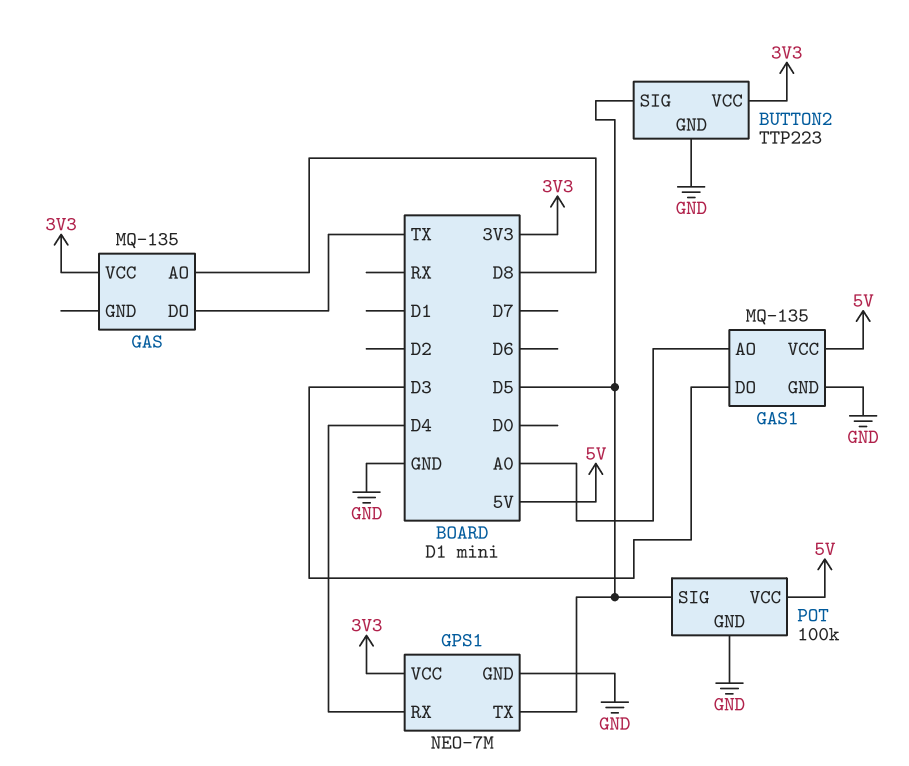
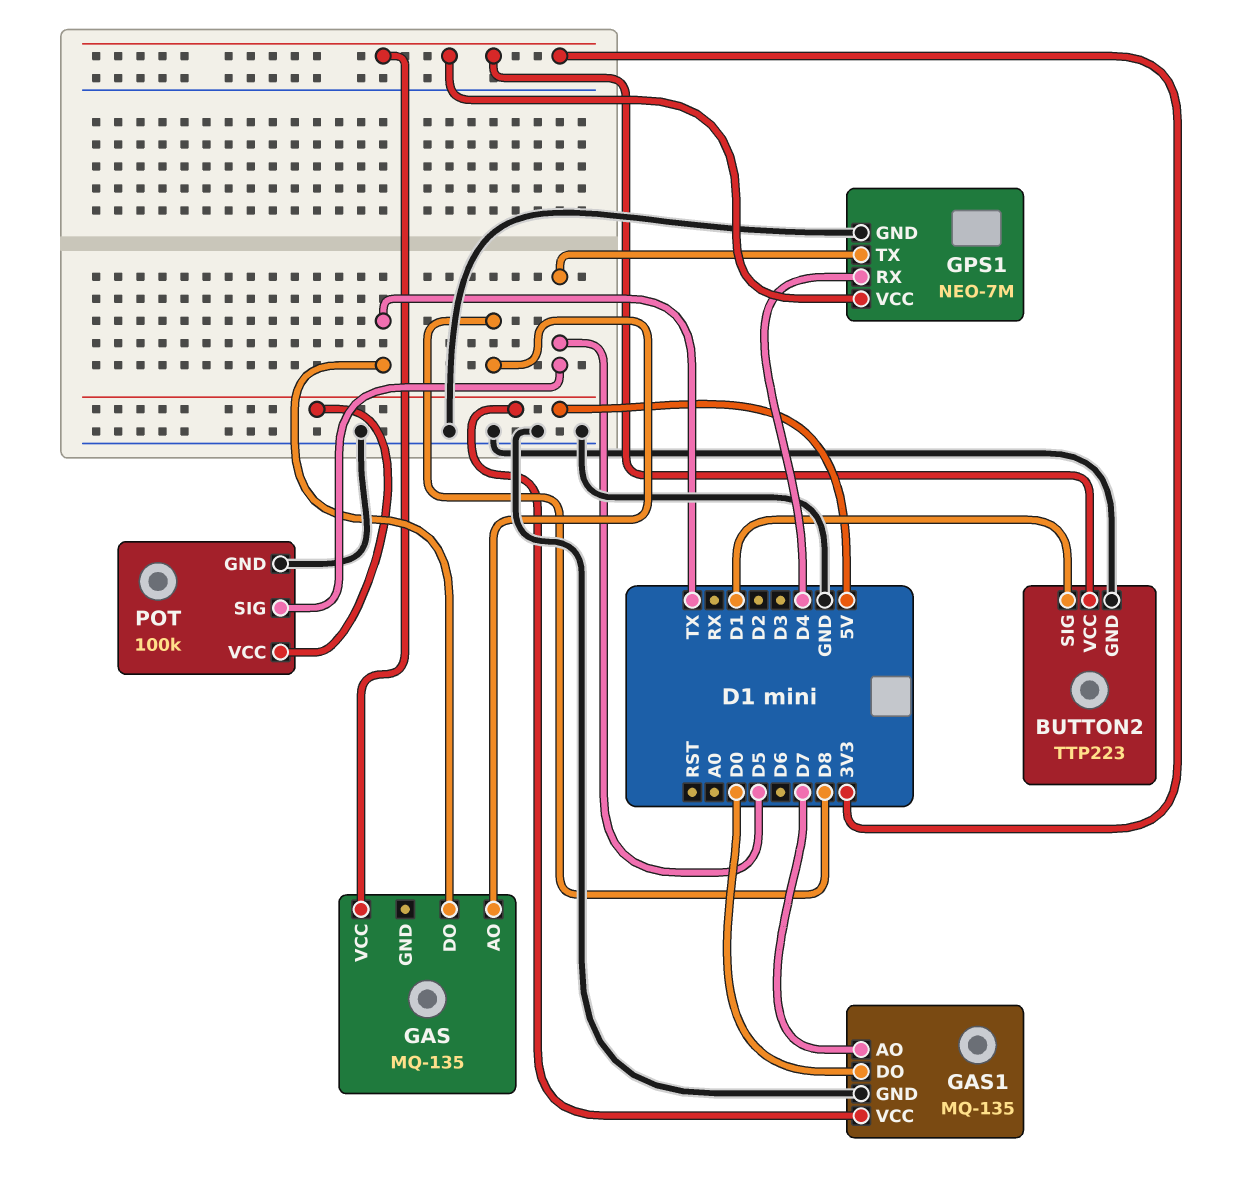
BUTTON2 pin SIG: D5 -> D1
GAS1 pin AO: A0 -> D7
GAS1 pin DO: D3 -> D0

